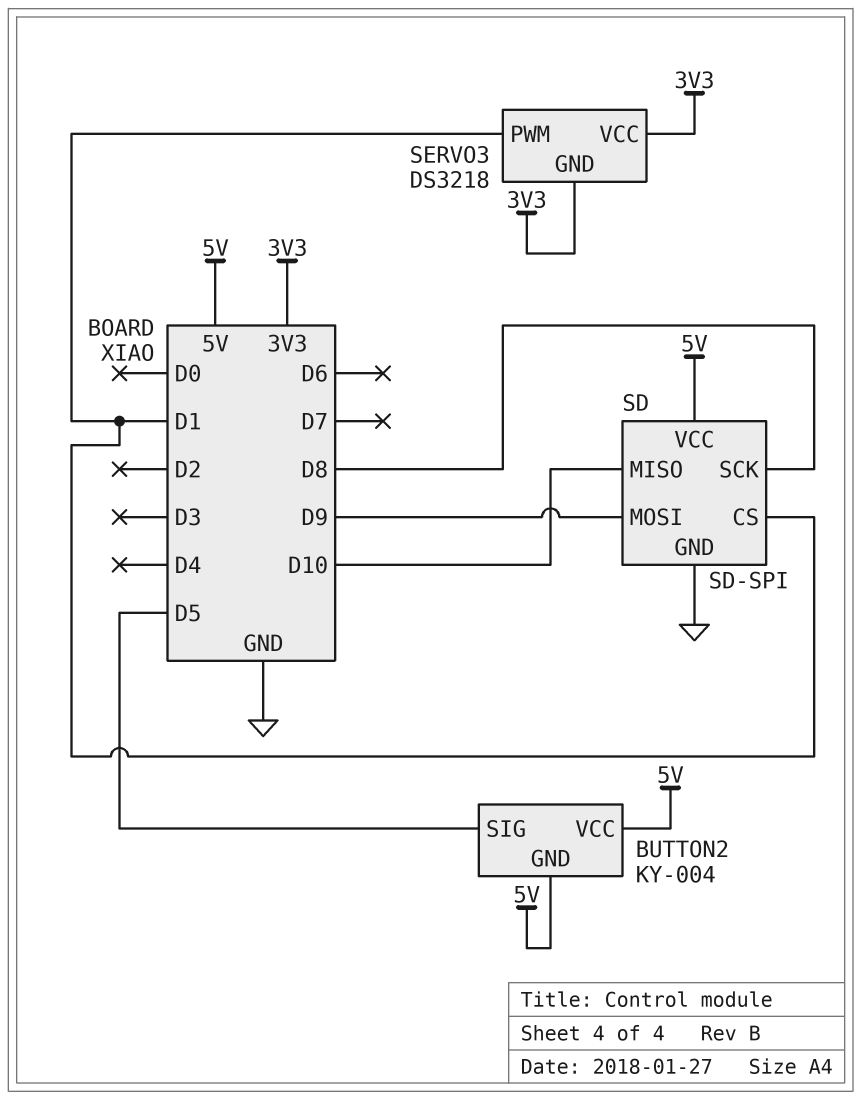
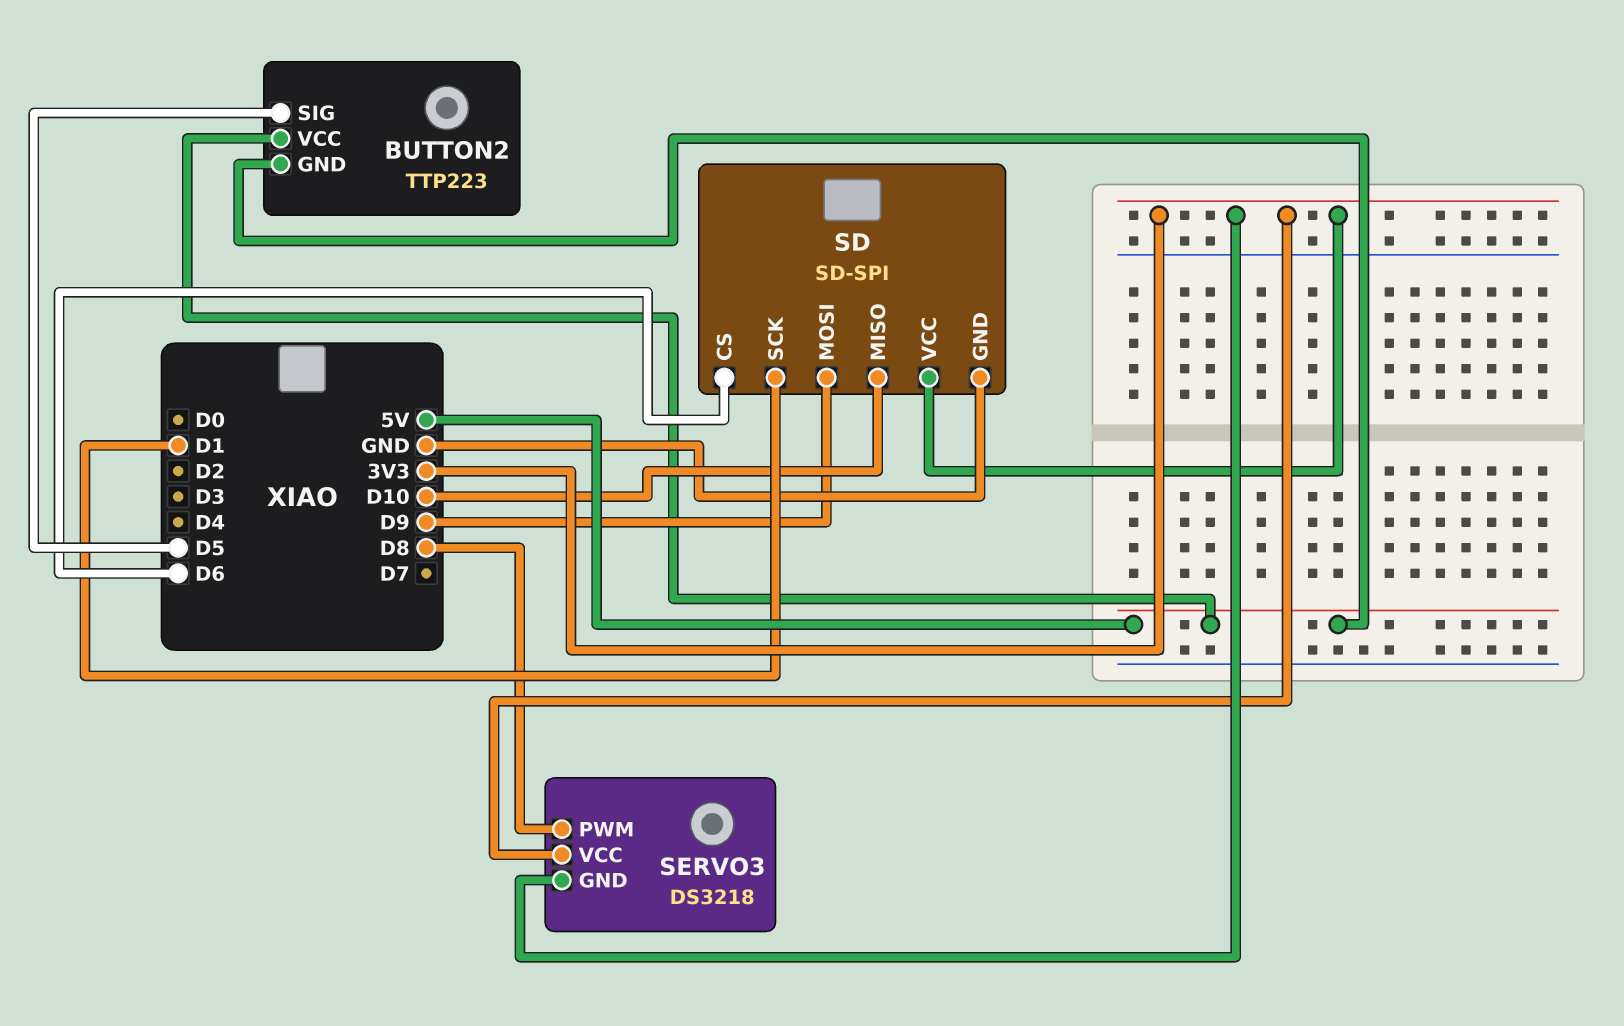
BUTTON2: KY-004 -> TTP223
SD pin CS: D1 -> D6
SD pin SCK: D8 -> D1
SD pin VCC: 5V -> 3V3
SERVO3 pin PWM: D1 -> D8

